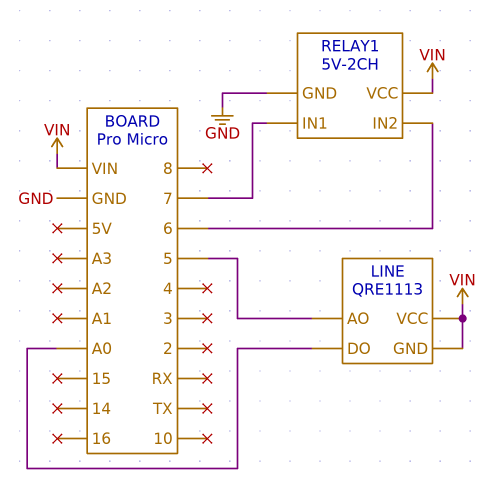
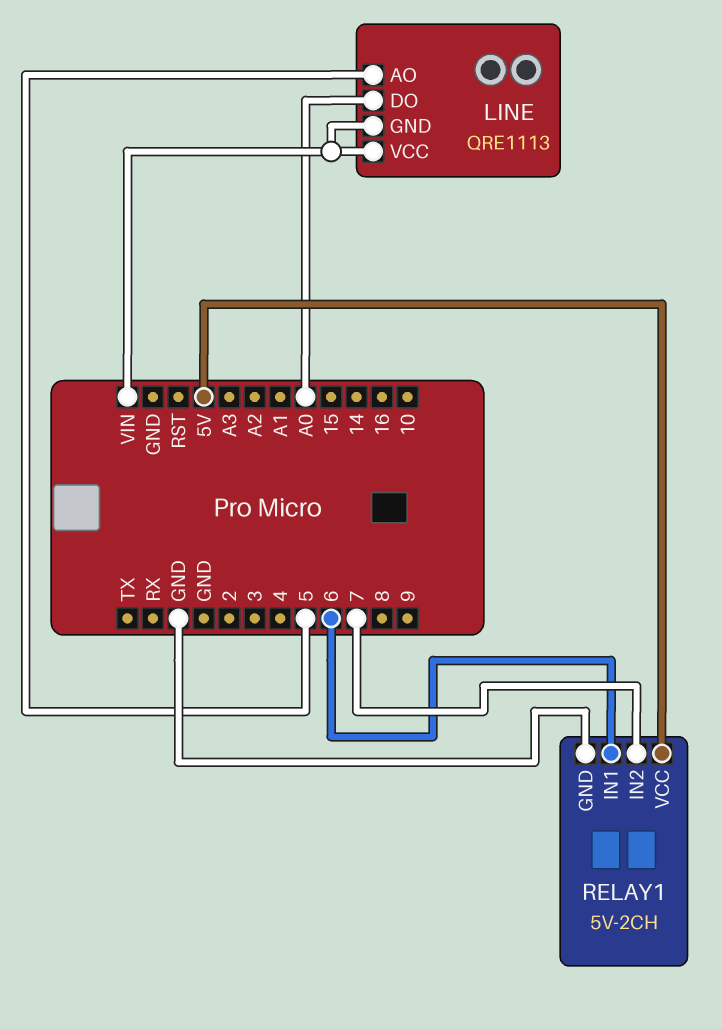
RELAY1 pin IN1: 7 -> 6
RELAY1 pin IN2: 6 -> 7
RELAY1 pin VCC: VIN -> 5V

